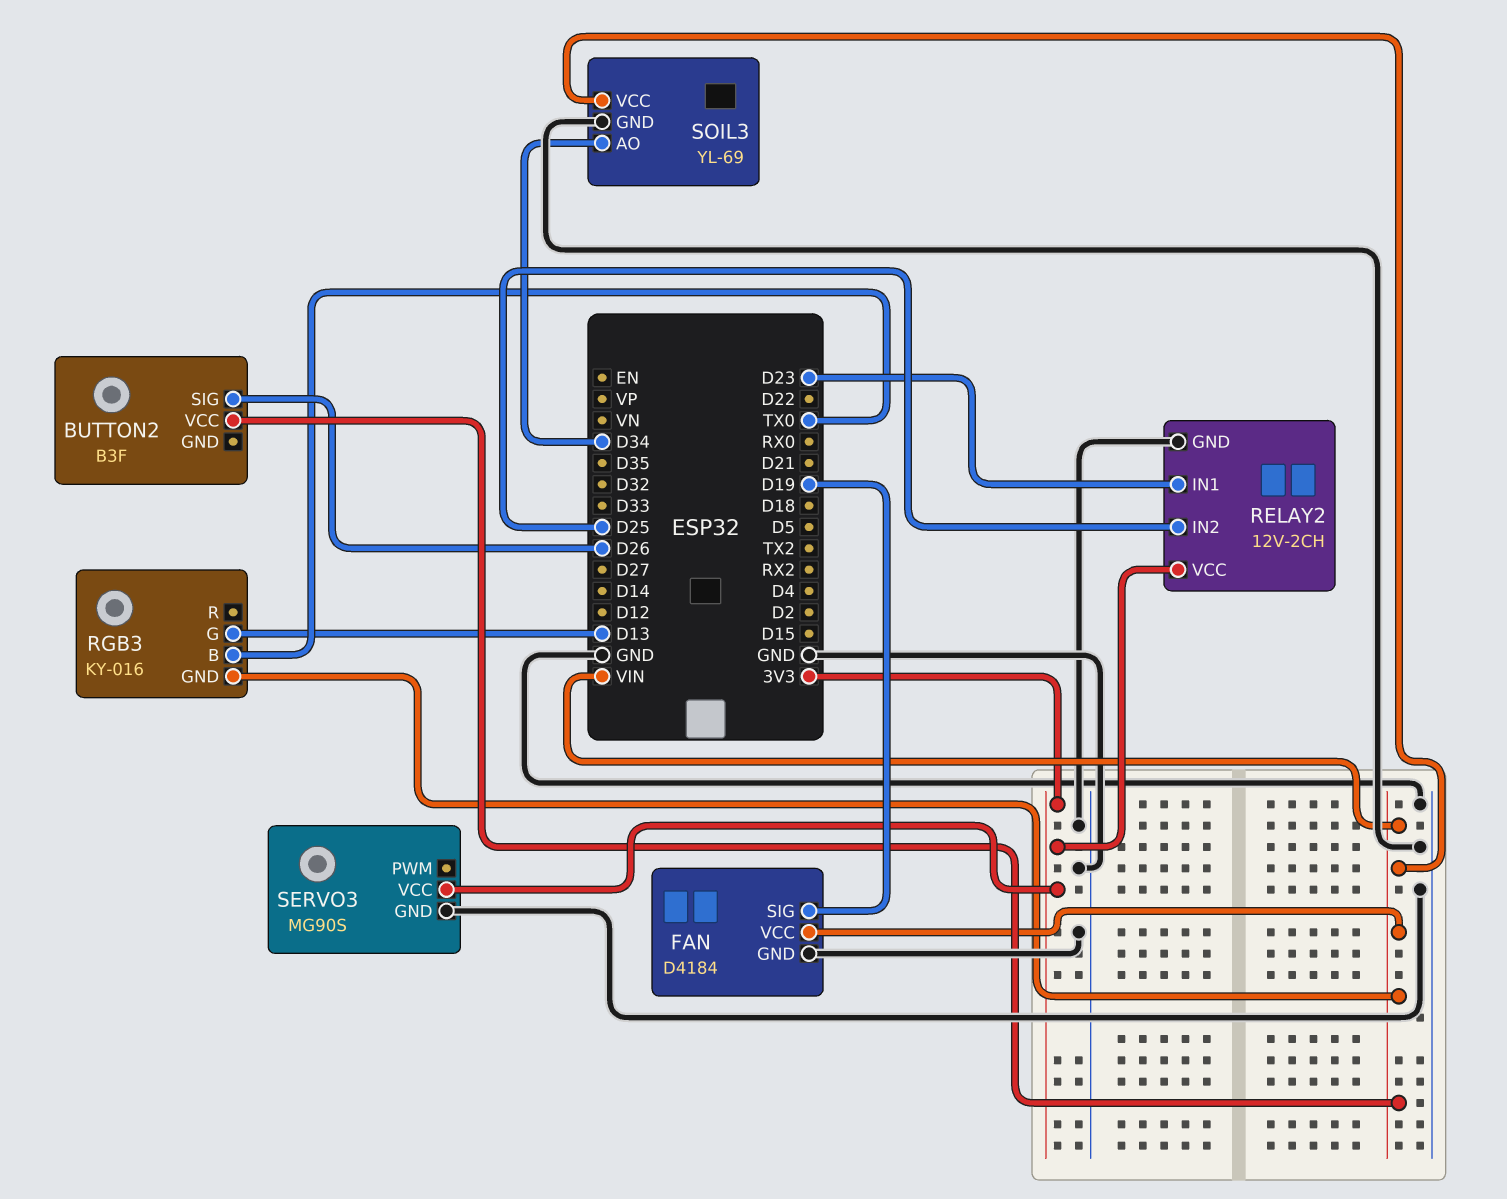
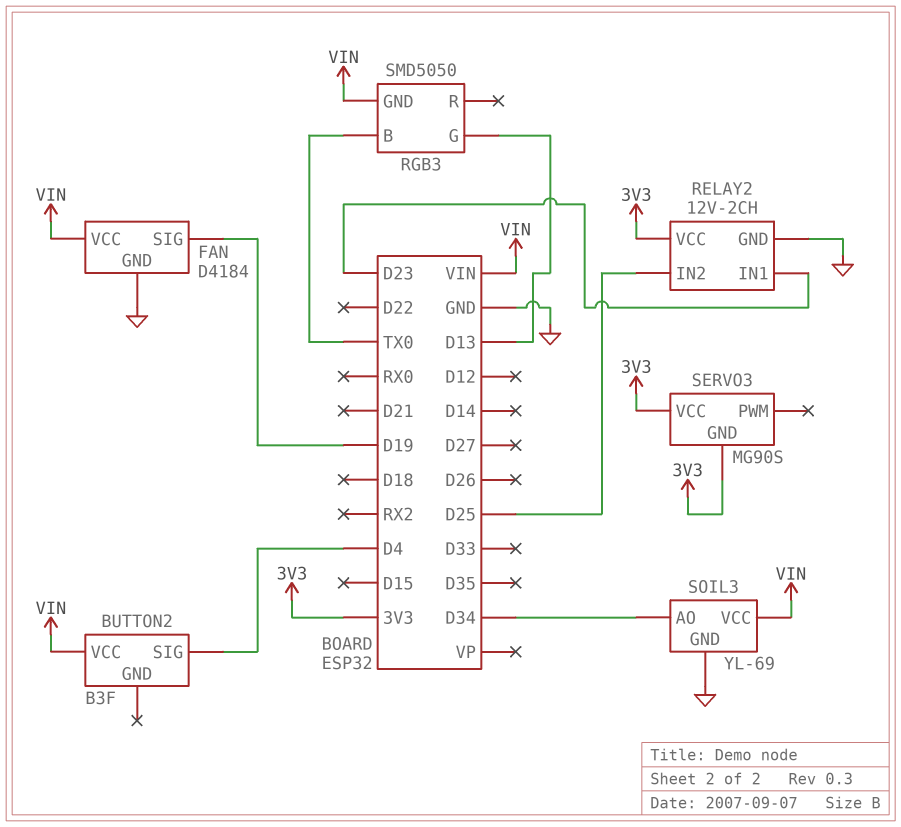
BUTTON2 pin SIG: D26 -> D4
RGB3: KY-016 -> SMD5050
SERVO3 pin GND: GND -> 3V3

